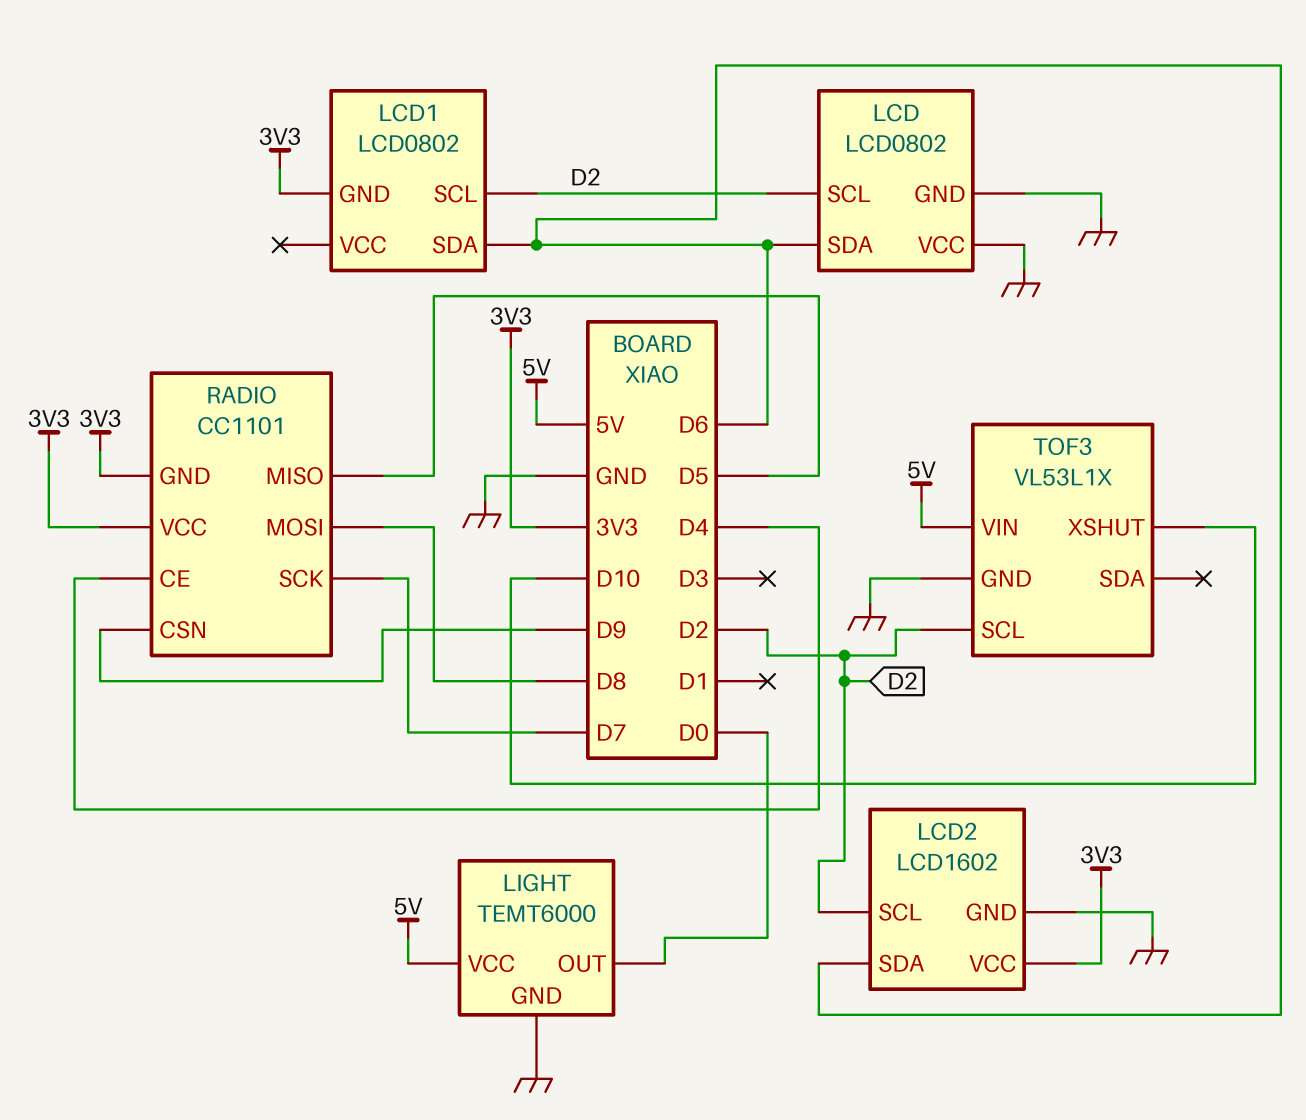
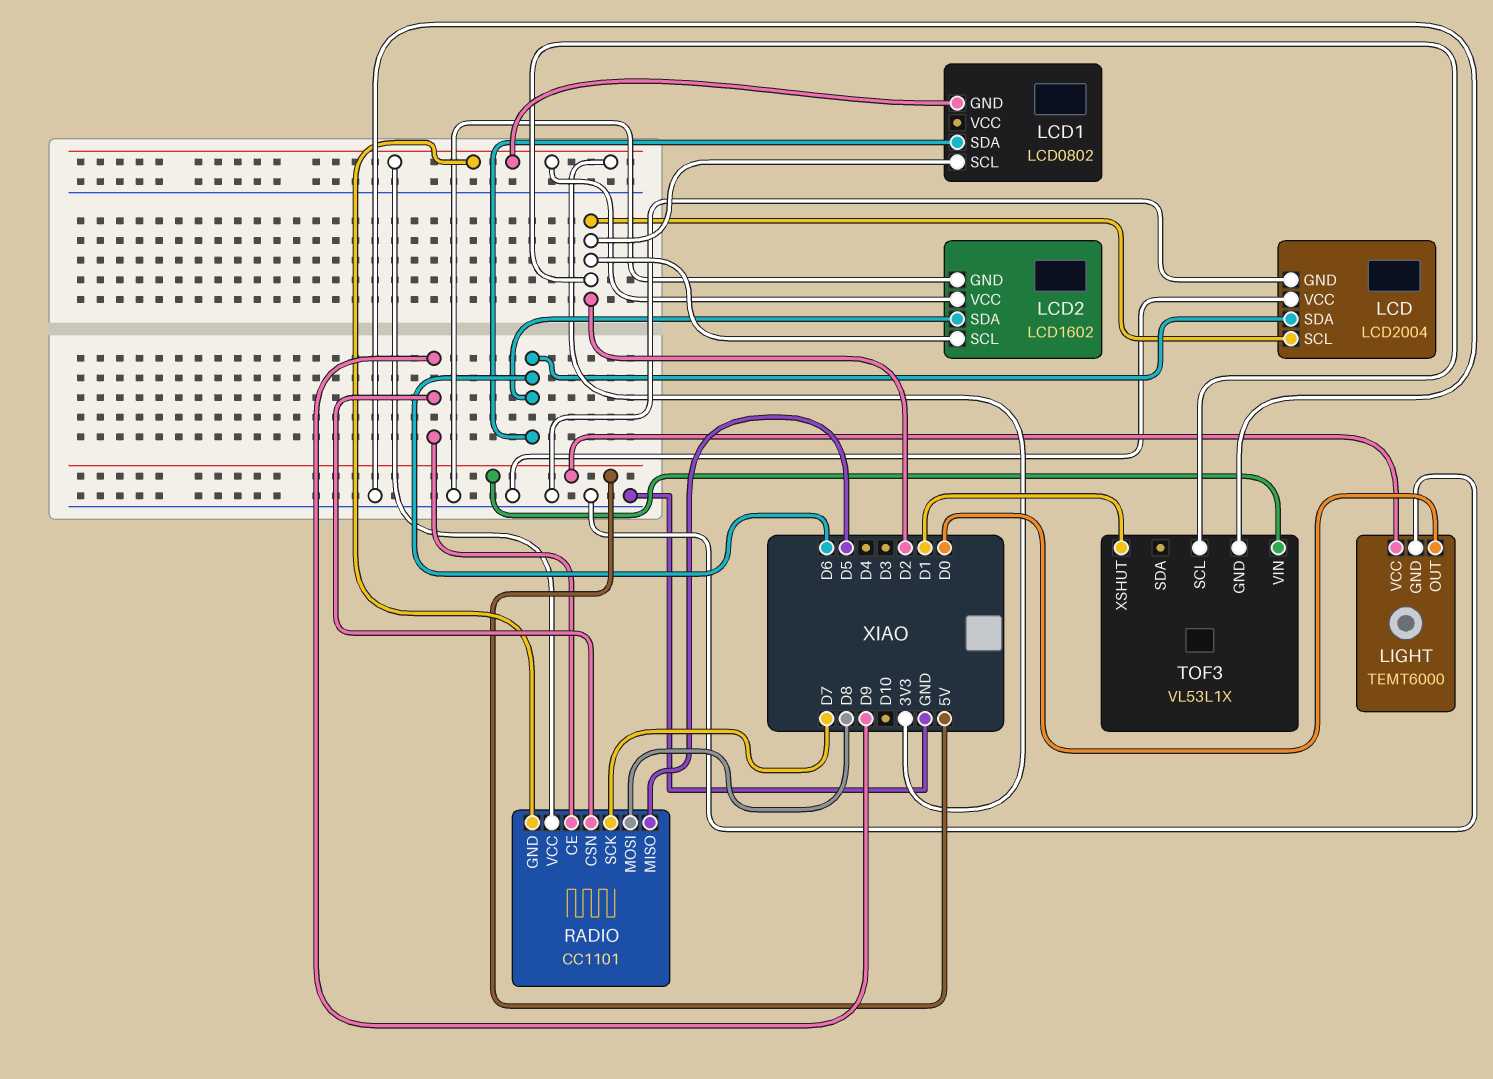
LCD: LCD0802 -> LCD2004
RADIO pin CE: D4 -> D9
TOF3 pin XSHUT: D10 -> D1

